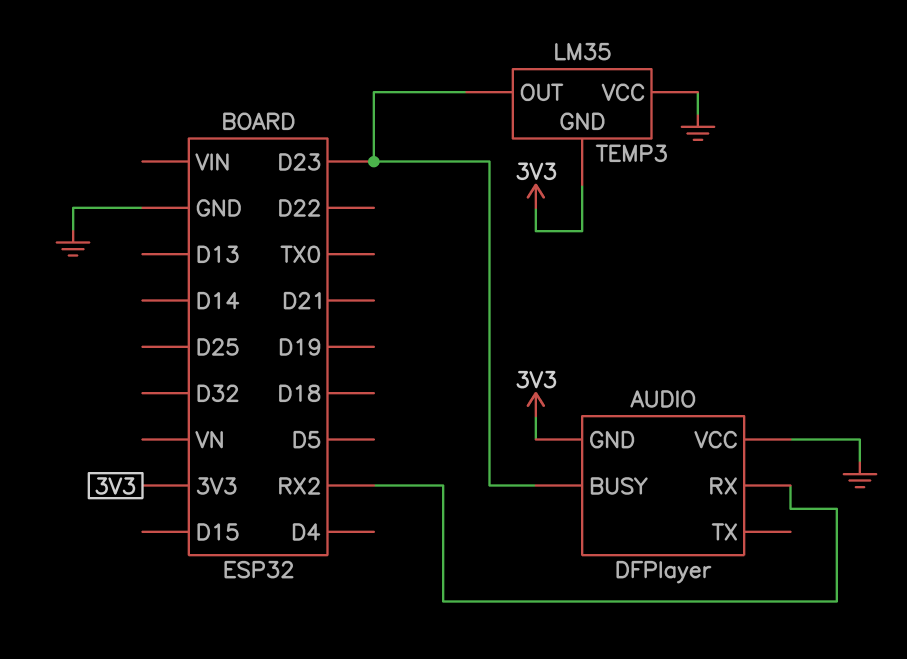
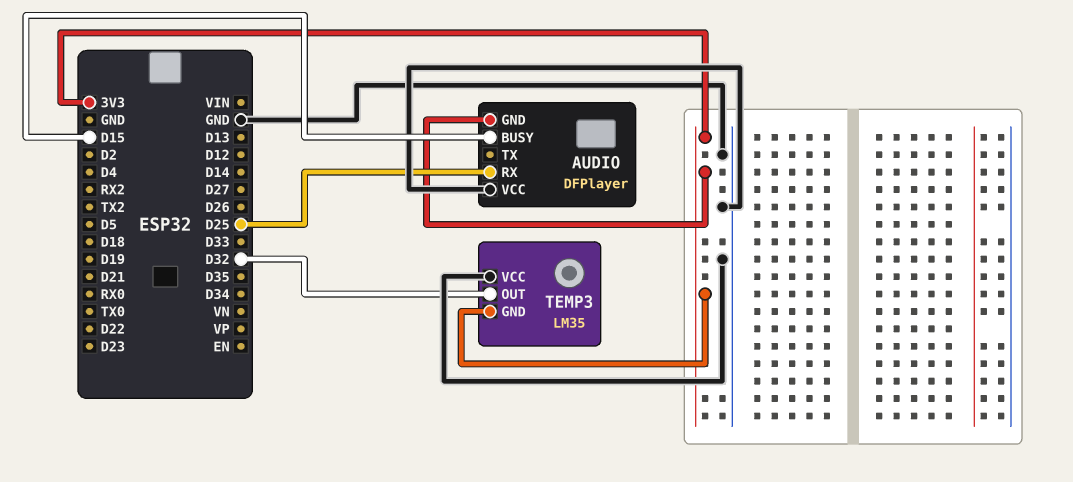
AUDIO pin BUSY: D23 -> D15
AUDIO pin RX: RX2 -> D25
TEMP3 pin OUT: D23 -> D32

